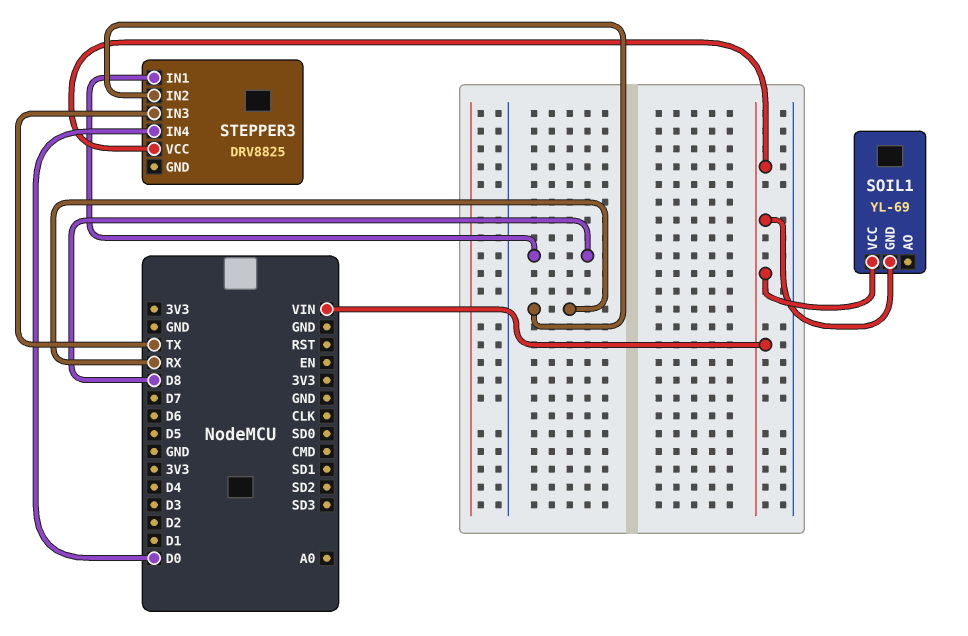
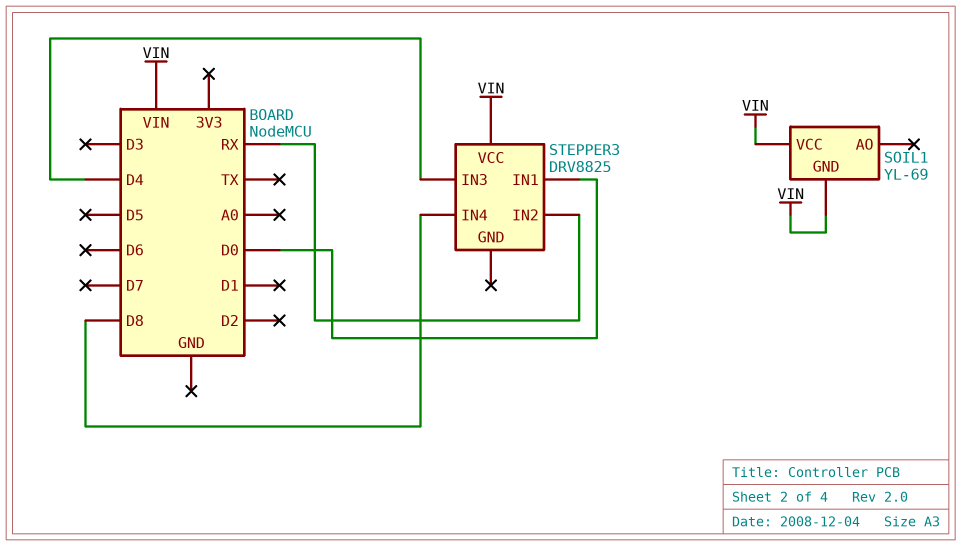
STEPPER3 pin IN1: D8 -> D0
STEPPER3 pin IN3: TX -> D4
STEPPER3 pin IN4: D0 -> D8

